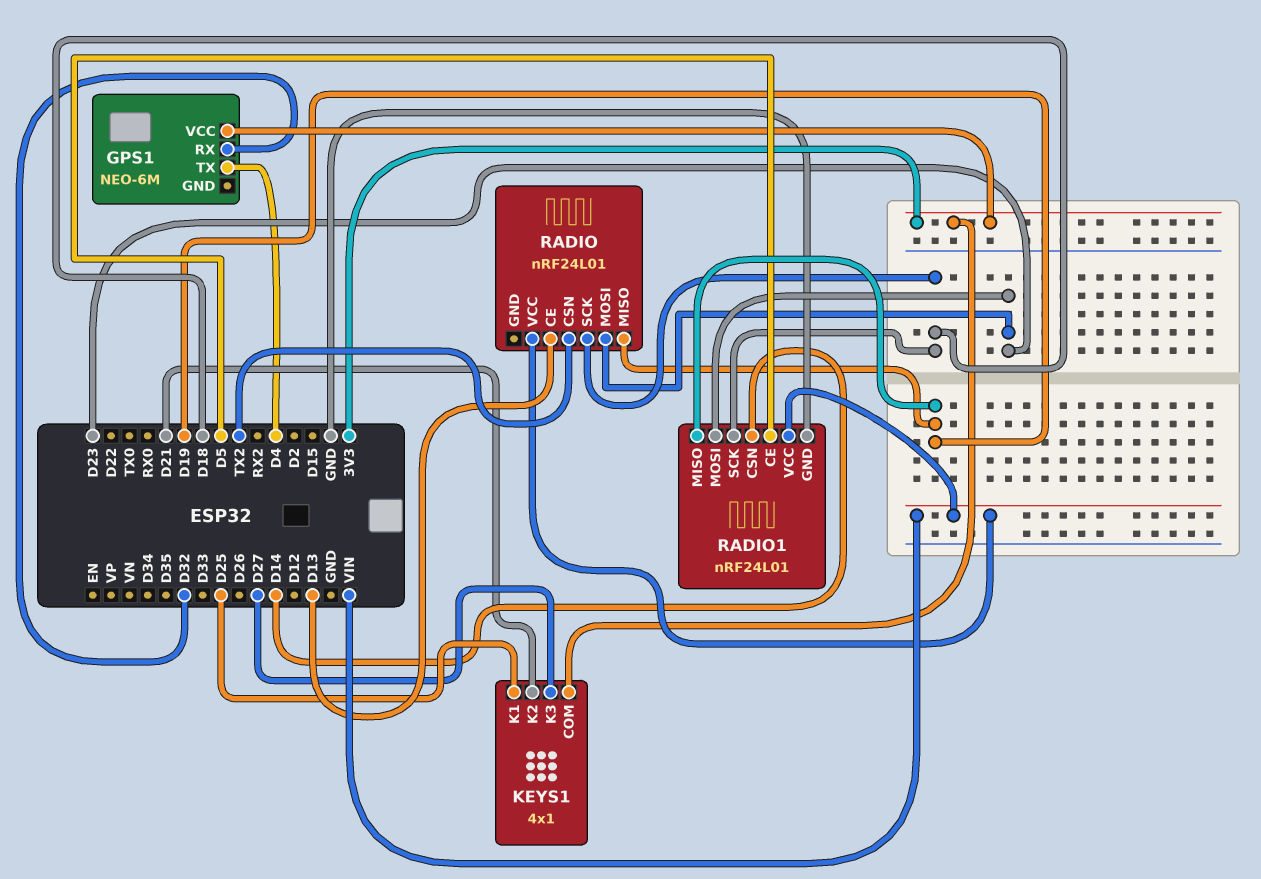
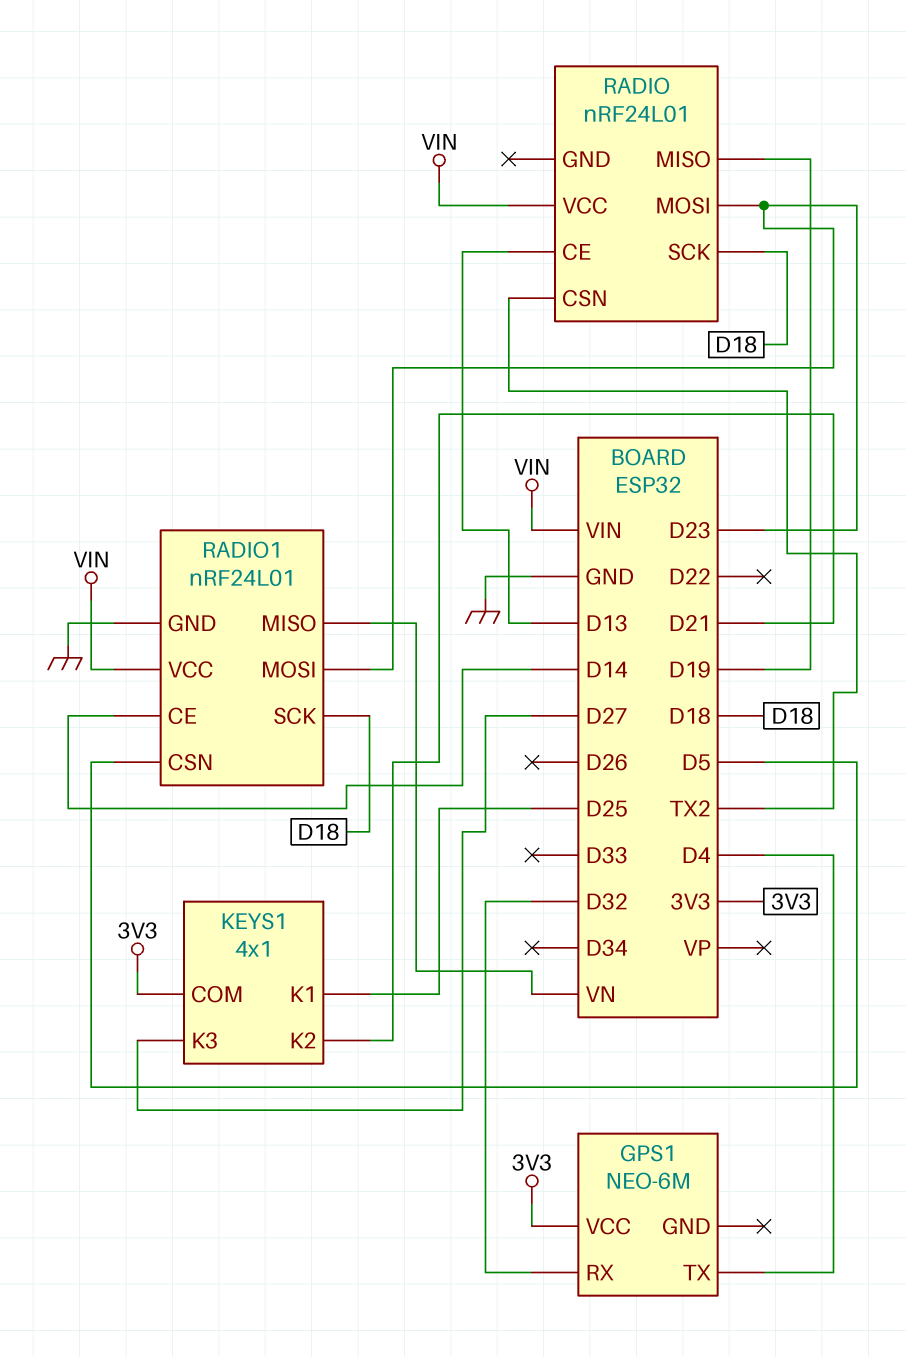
RADIO1 pin CE: D5 -> D14
RADIO1 pin CSN: D14 -> D5
RADIO1 pin MISO: D19 -> VN

